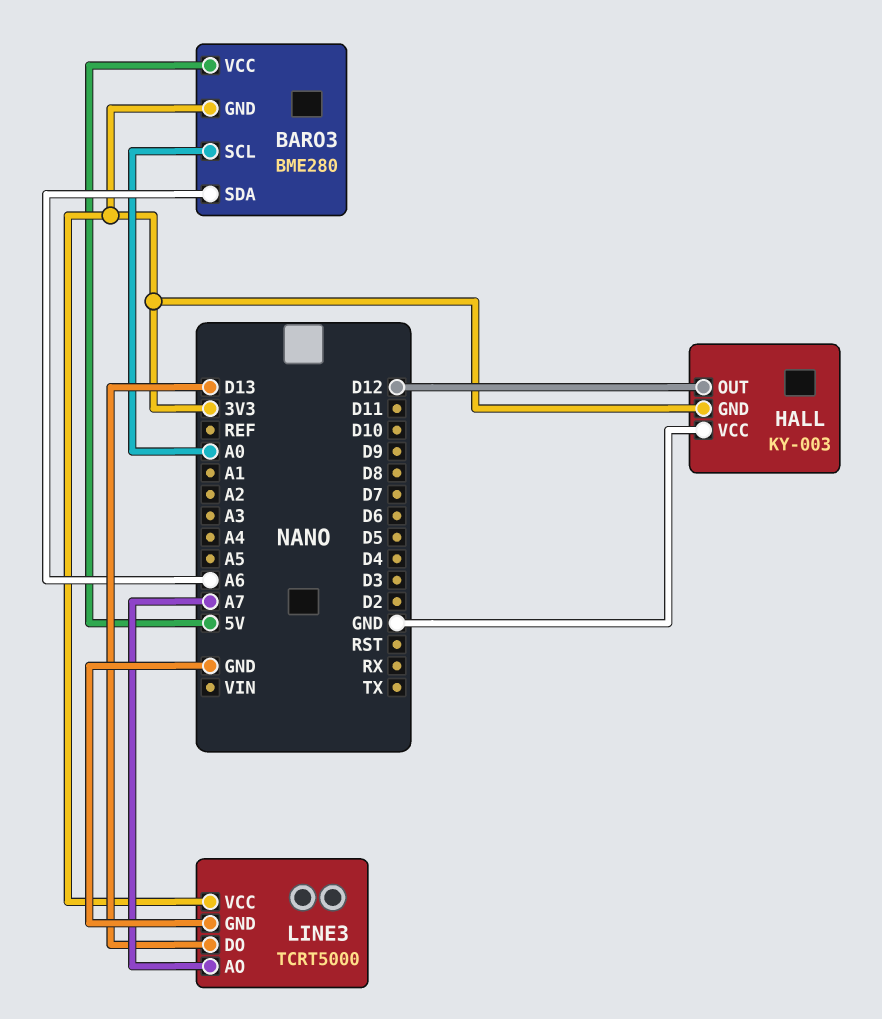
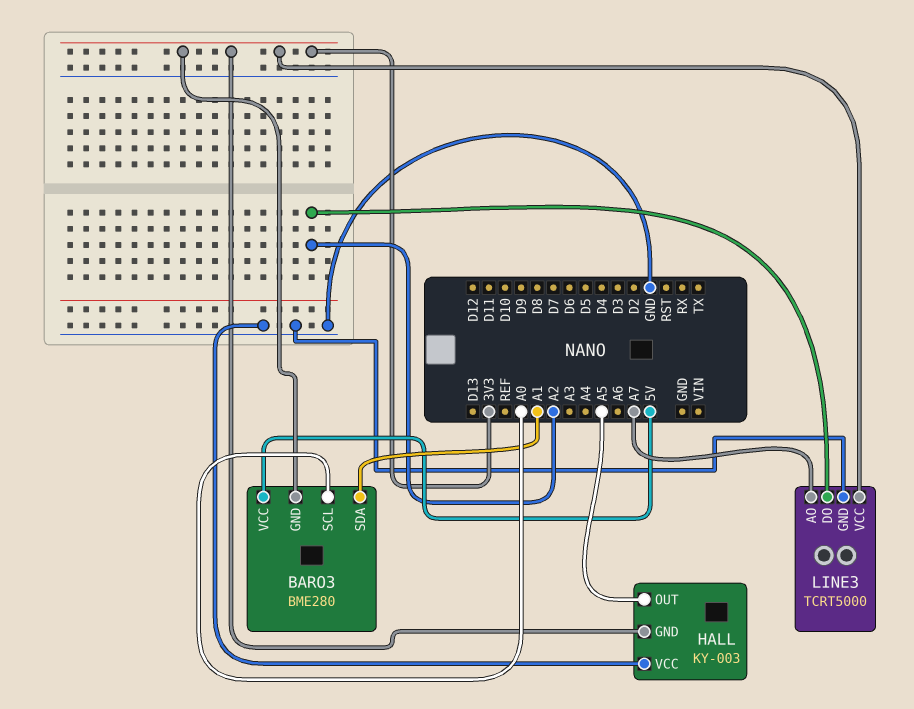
BARO3 pin SDA: A6 -> A1
HALL pin OUT: D12 -> A5
LINE3 pin DO: D13 -> A2

